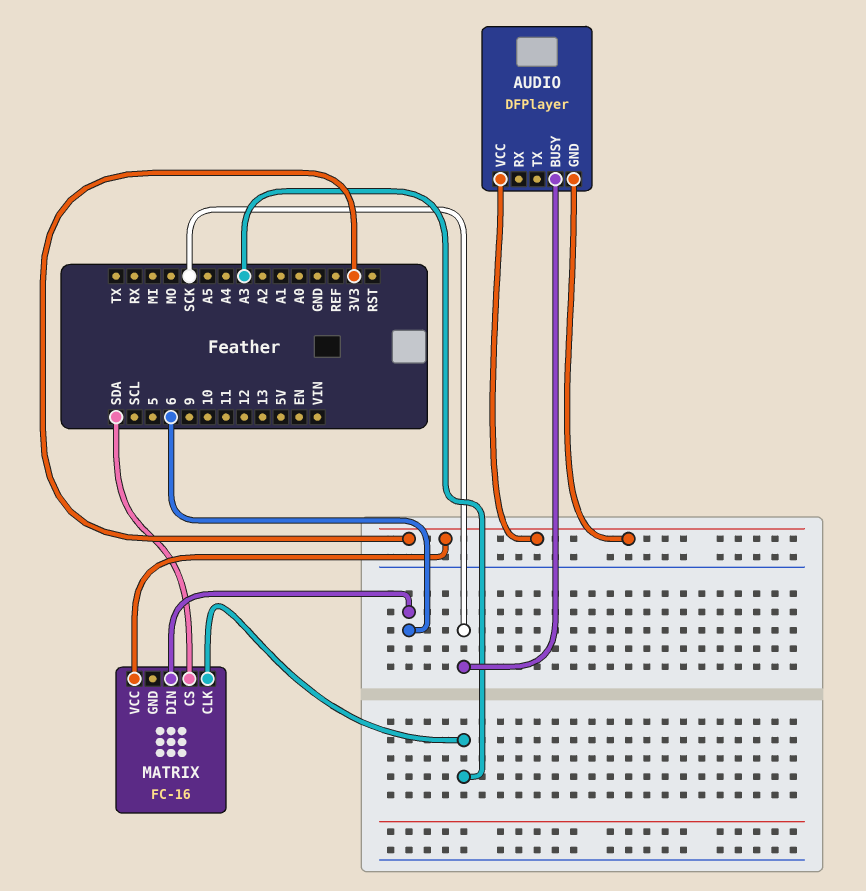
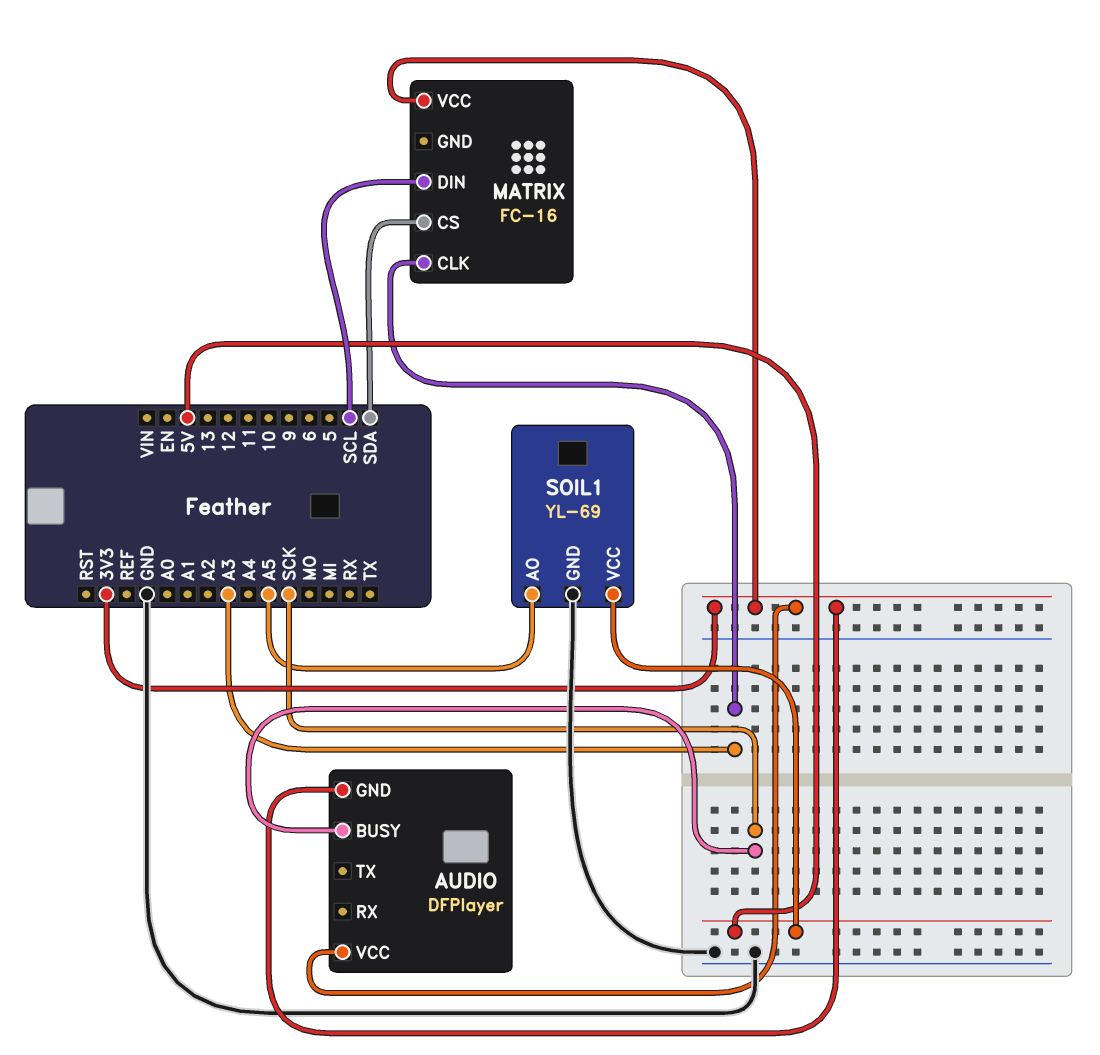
MATRIX pin DIN: 6 -> SCL
SOIL1: none -> YL-69
SOIL1 pin AO: none -> A5
SOIL1 pin GND: none -> GND
SOIL1 pin VCC: none -> 5V

